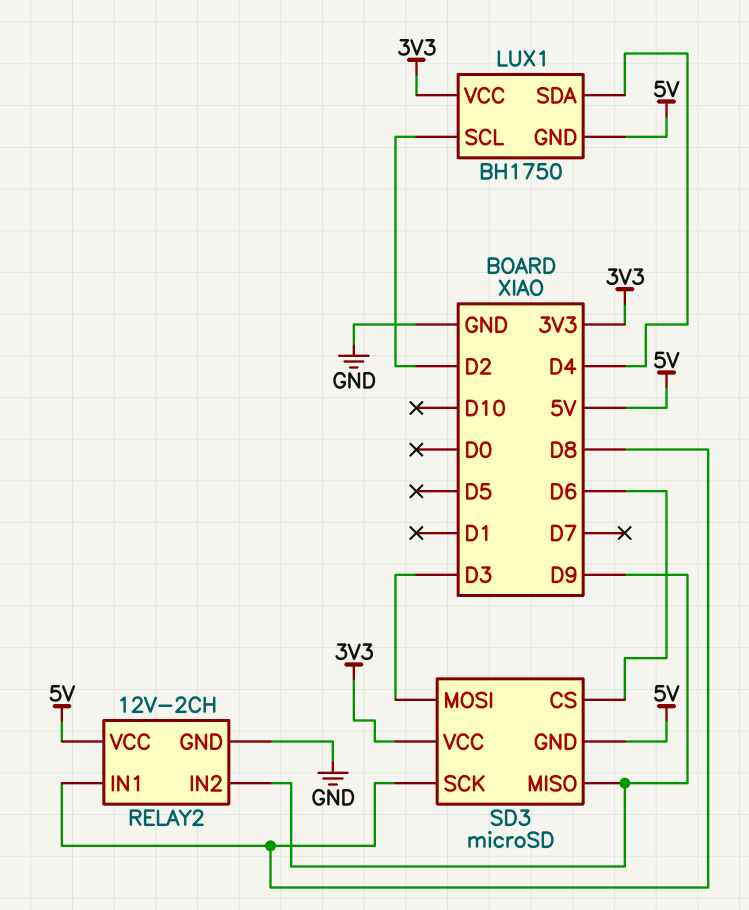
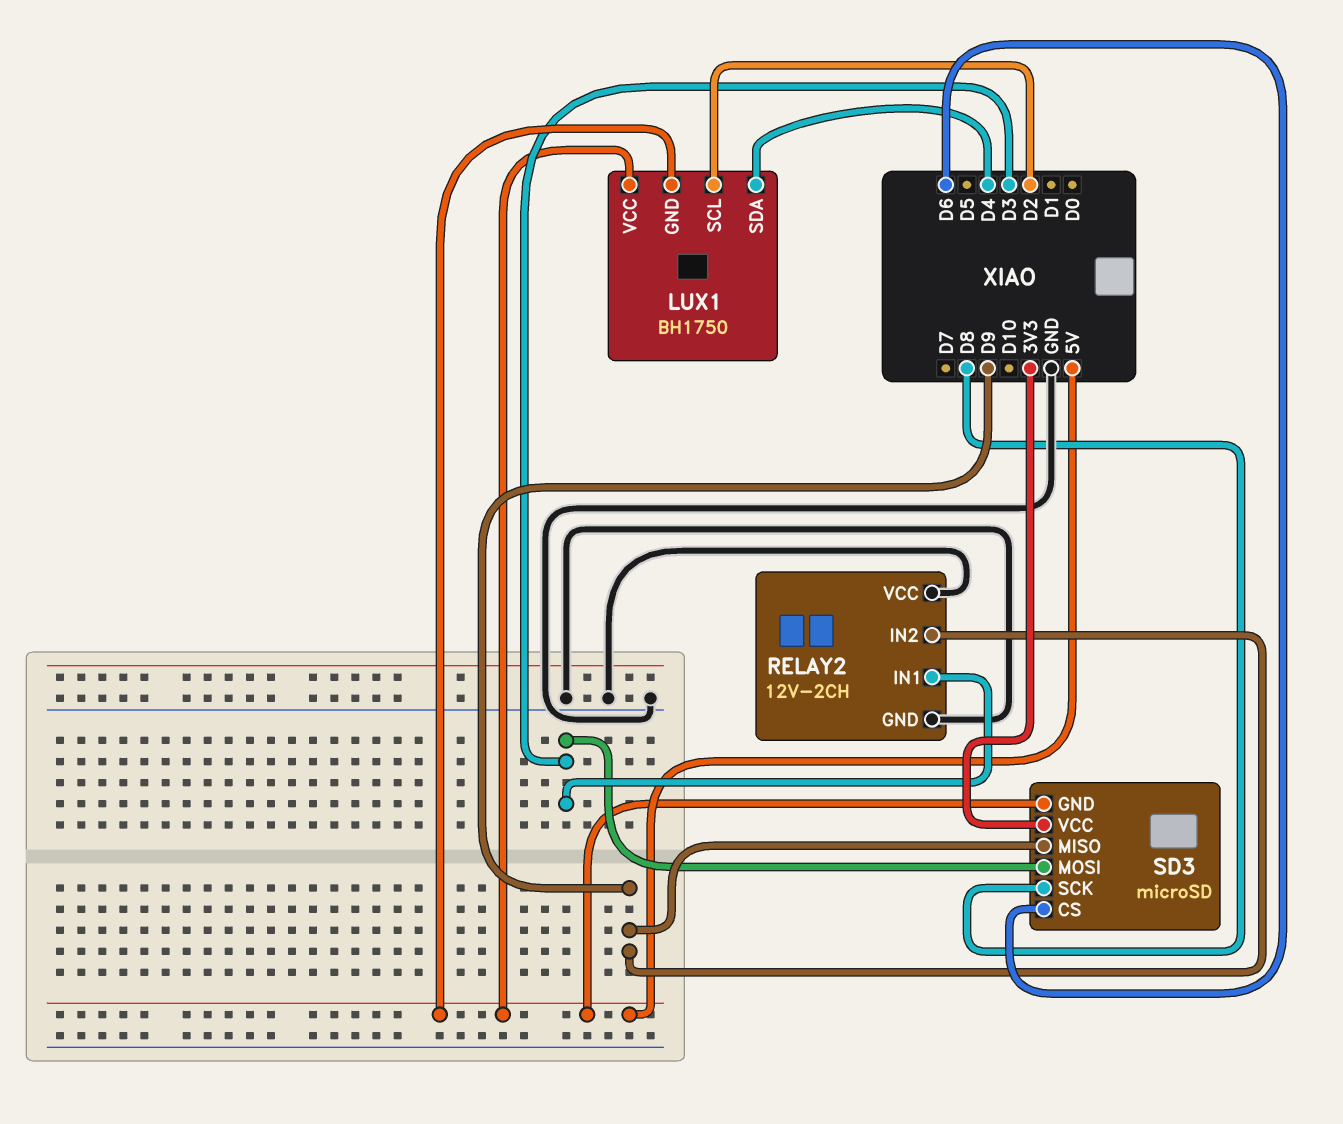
LUX1 pin VCC: 3V3 -> 5V
RELAY2 pin IN1: D8 -> D3
RELAY2 pin VCC: 5V -> GND

